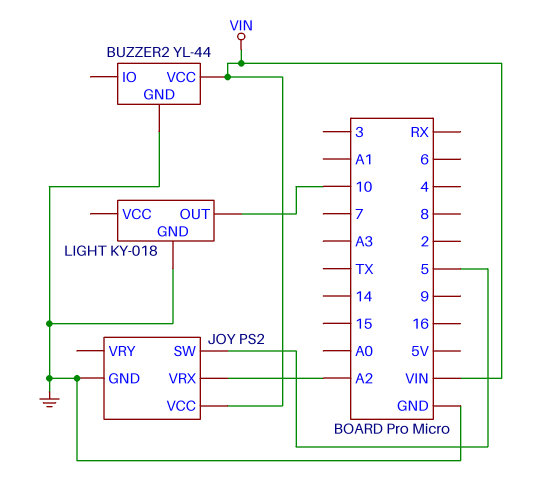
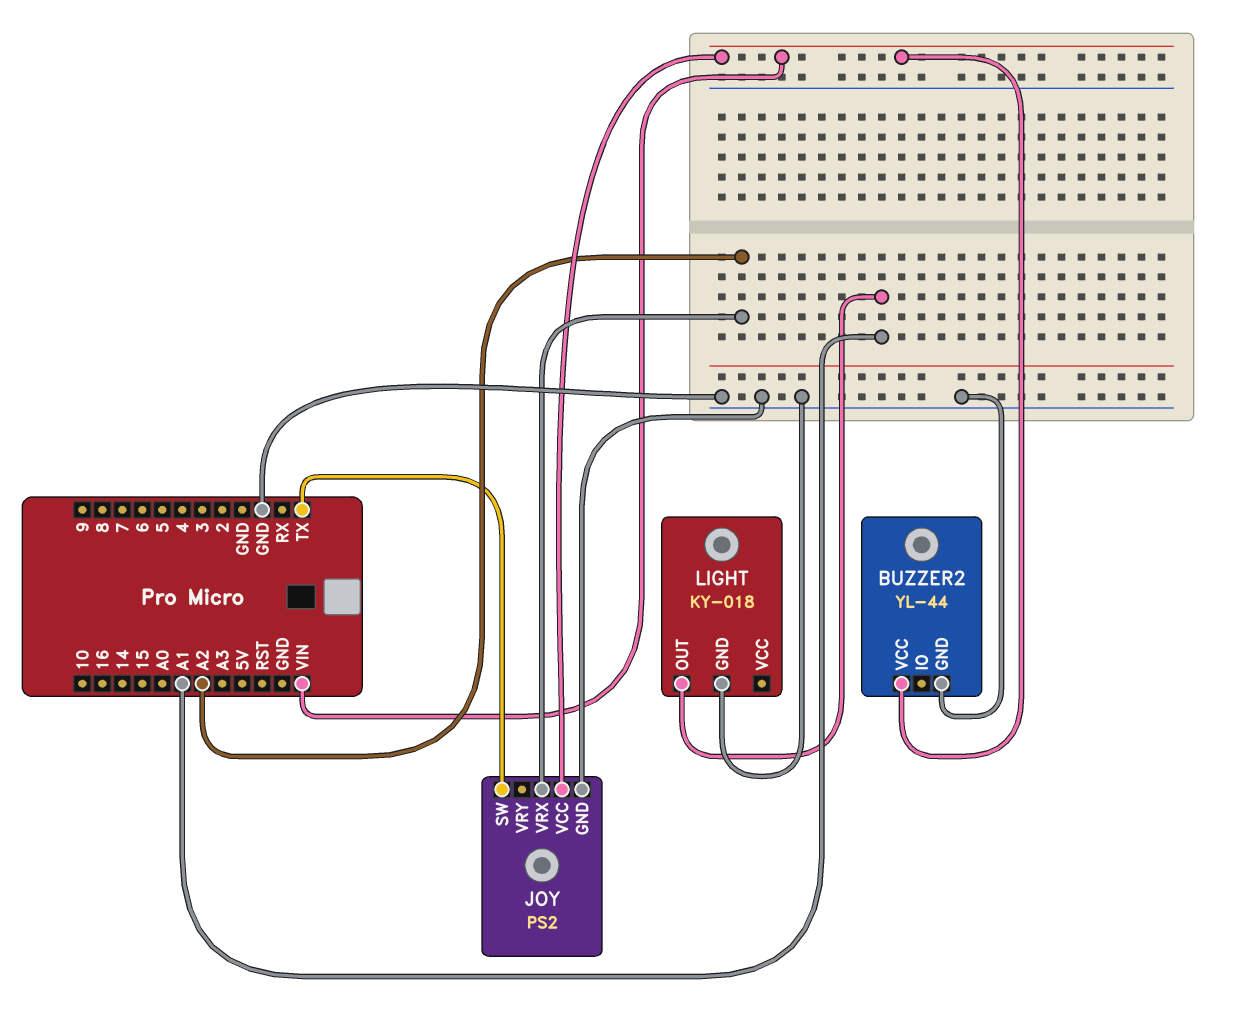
JOY pin SW: 5 -> TX
LIGHT pin OUT: 10 -> A1

